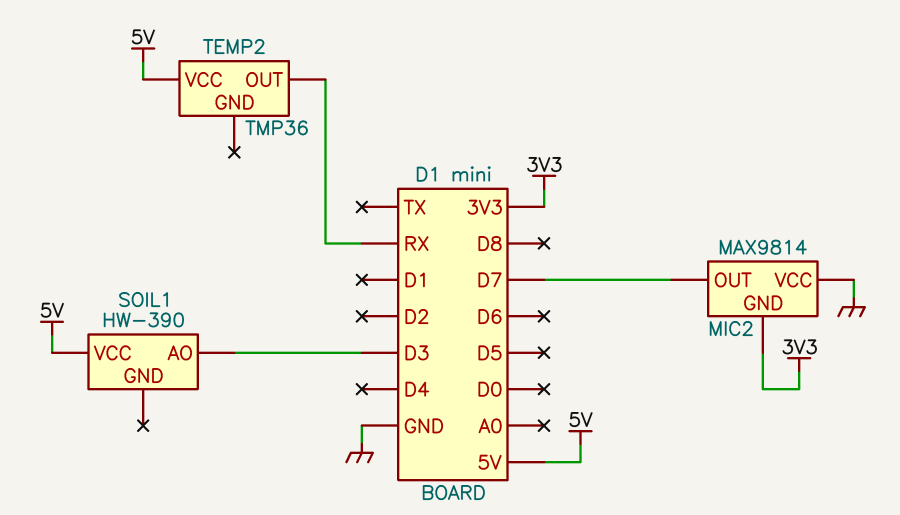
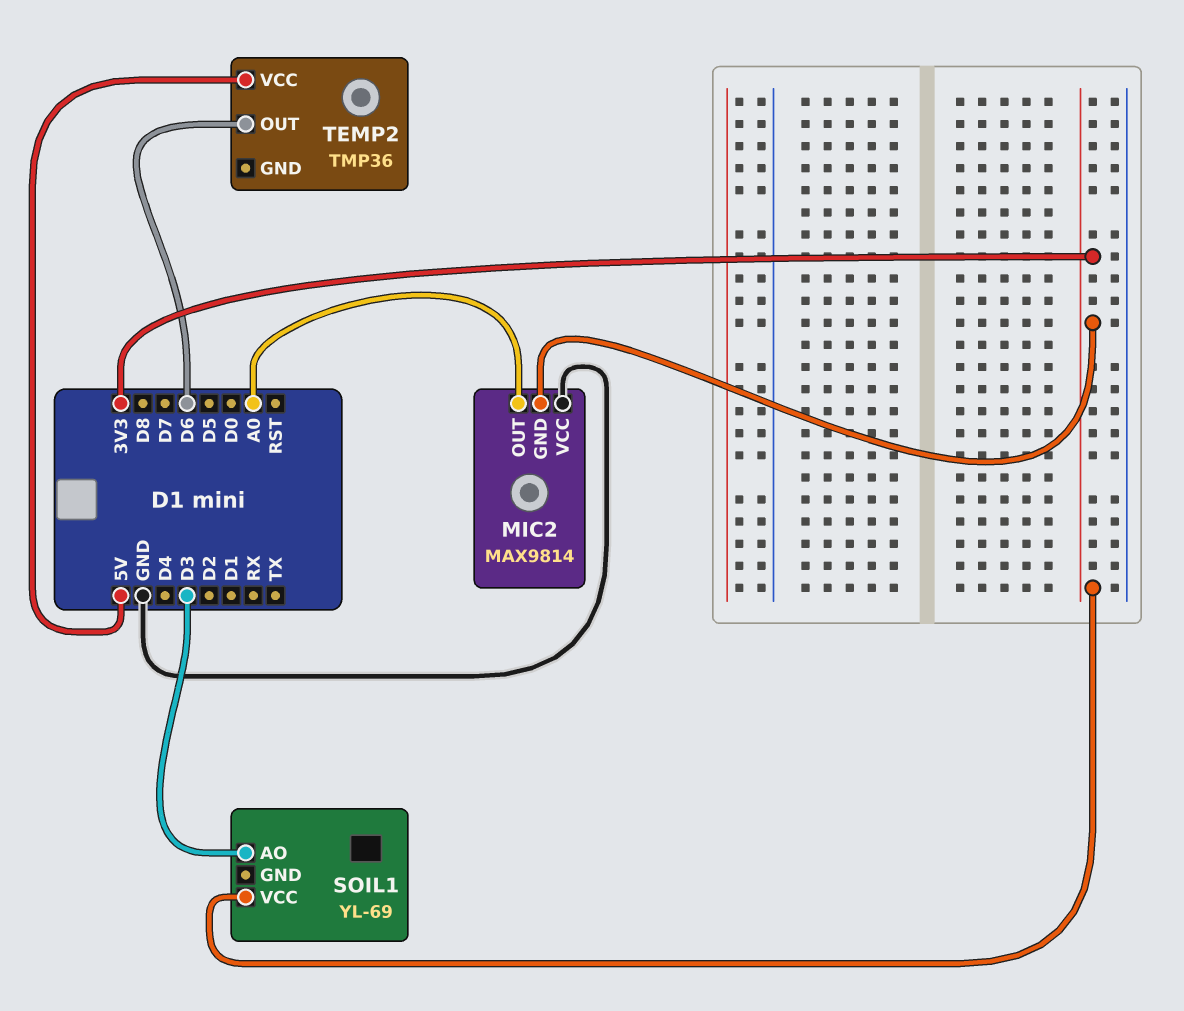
MIC2 pin OUT: D7 -> A0
SOIL1: HW-390 -> YL-69
SOIL1 pin VCC: 5V -> 3V3
TEMP2 pin OUT: RX -> D6

